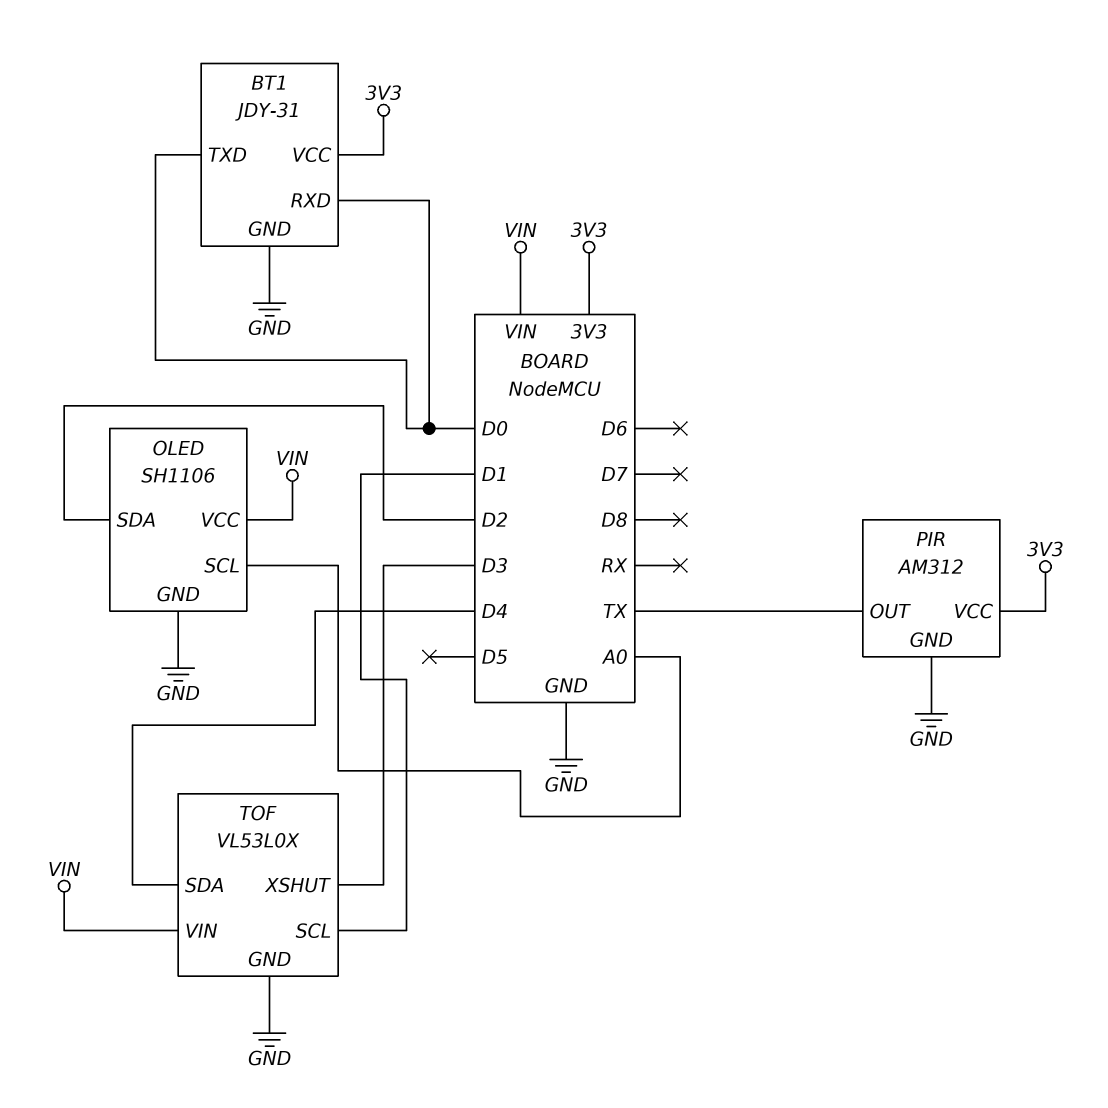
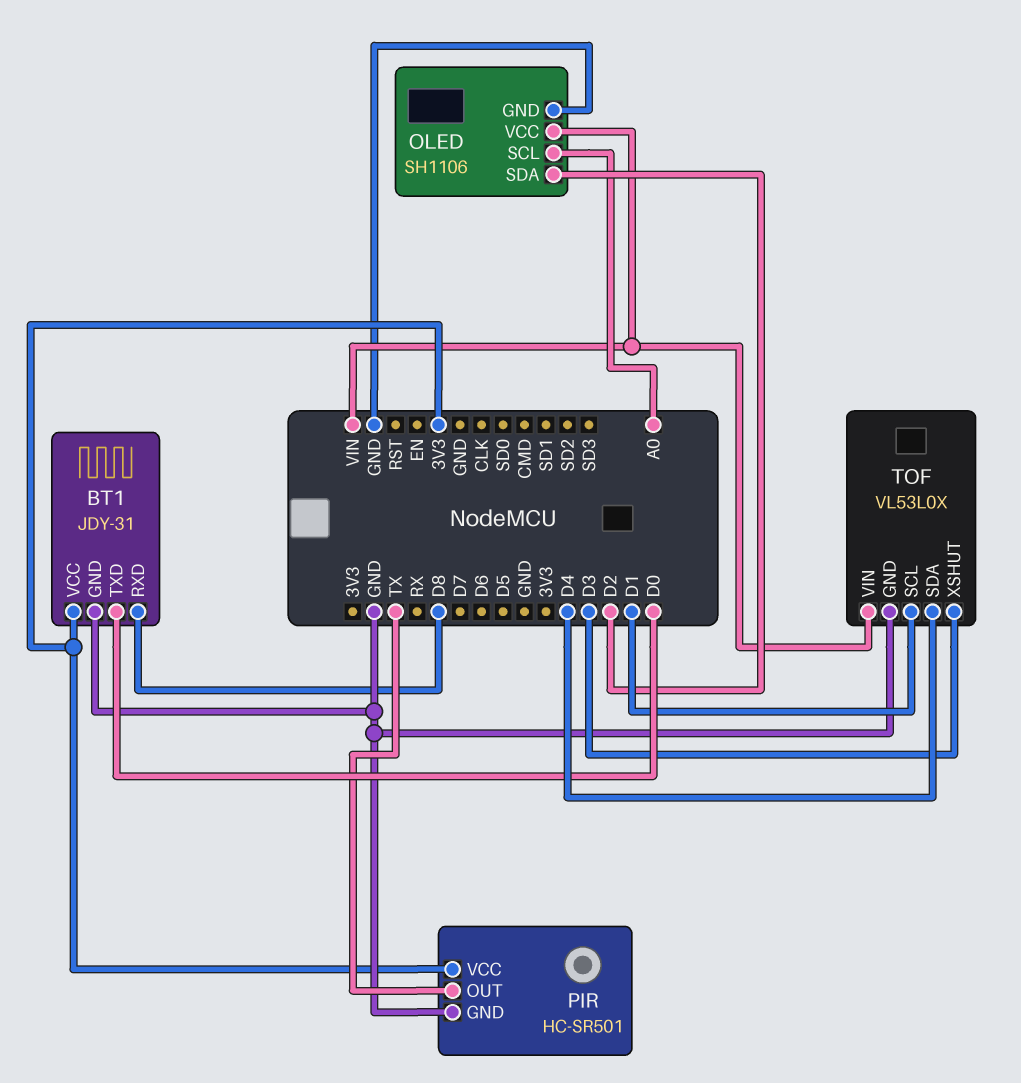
BT1 pin RXD: D0 -> D8
PIR: AM312 -> HC-SR501

